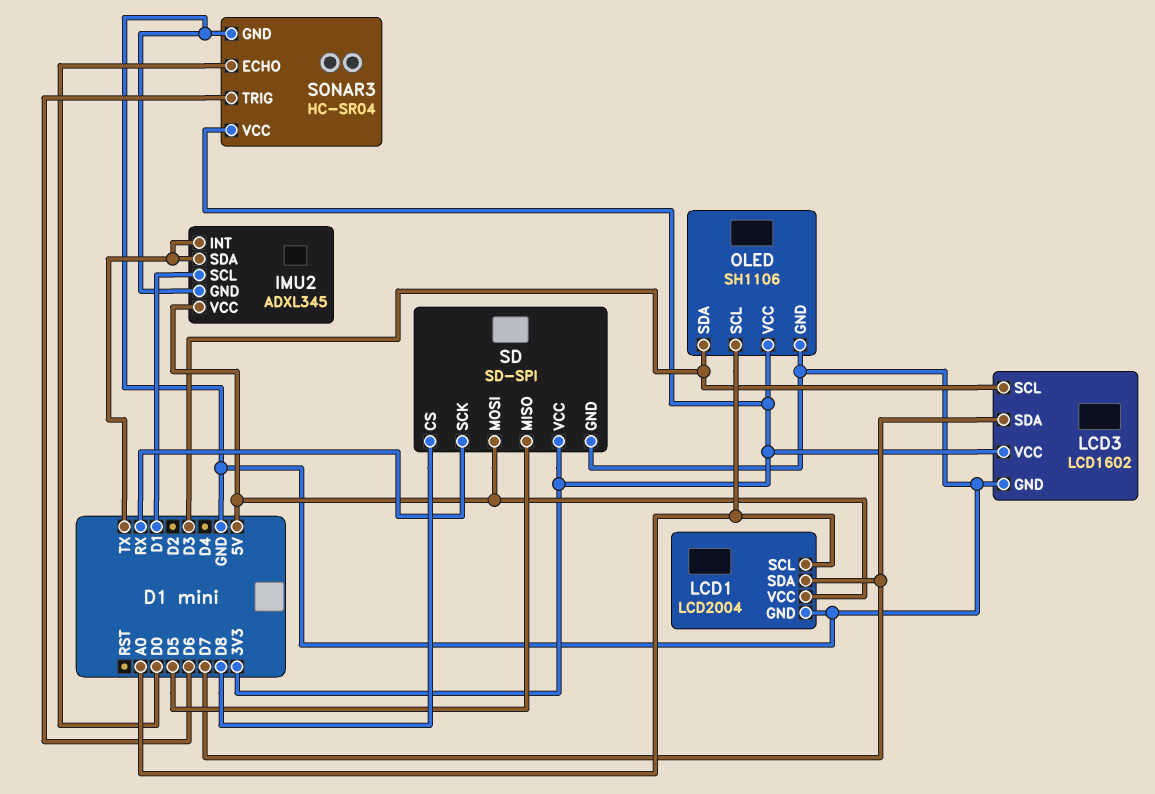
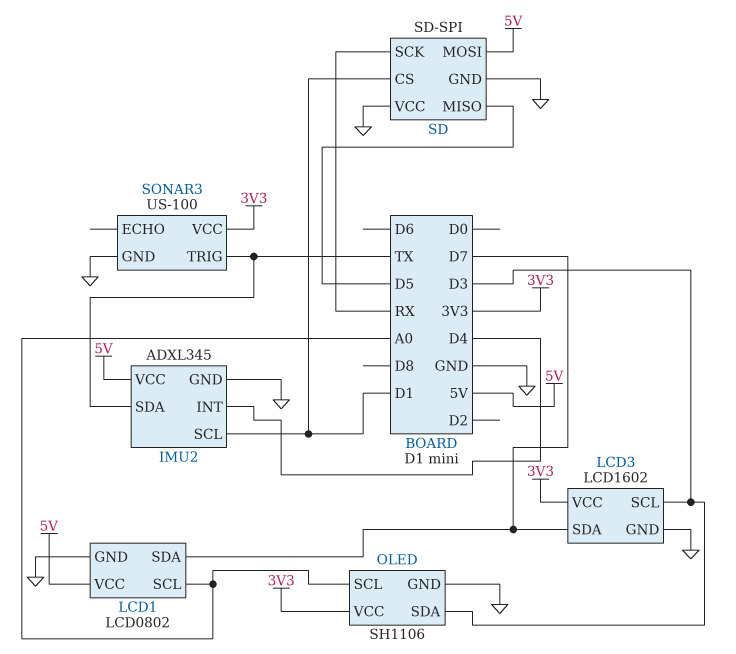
IMU2 pin INT: TX -> D4
LCD1: LCD2004 -> LCD0802
SD pin CS: D8 -> D1
SD pin VCC: 3V3 -> GND
SONAR3: HC-SR04 -> US-100
SONAR3 pin ECHO: D0 -> none
SONAR3 pin TRIG: D6 -> TX

